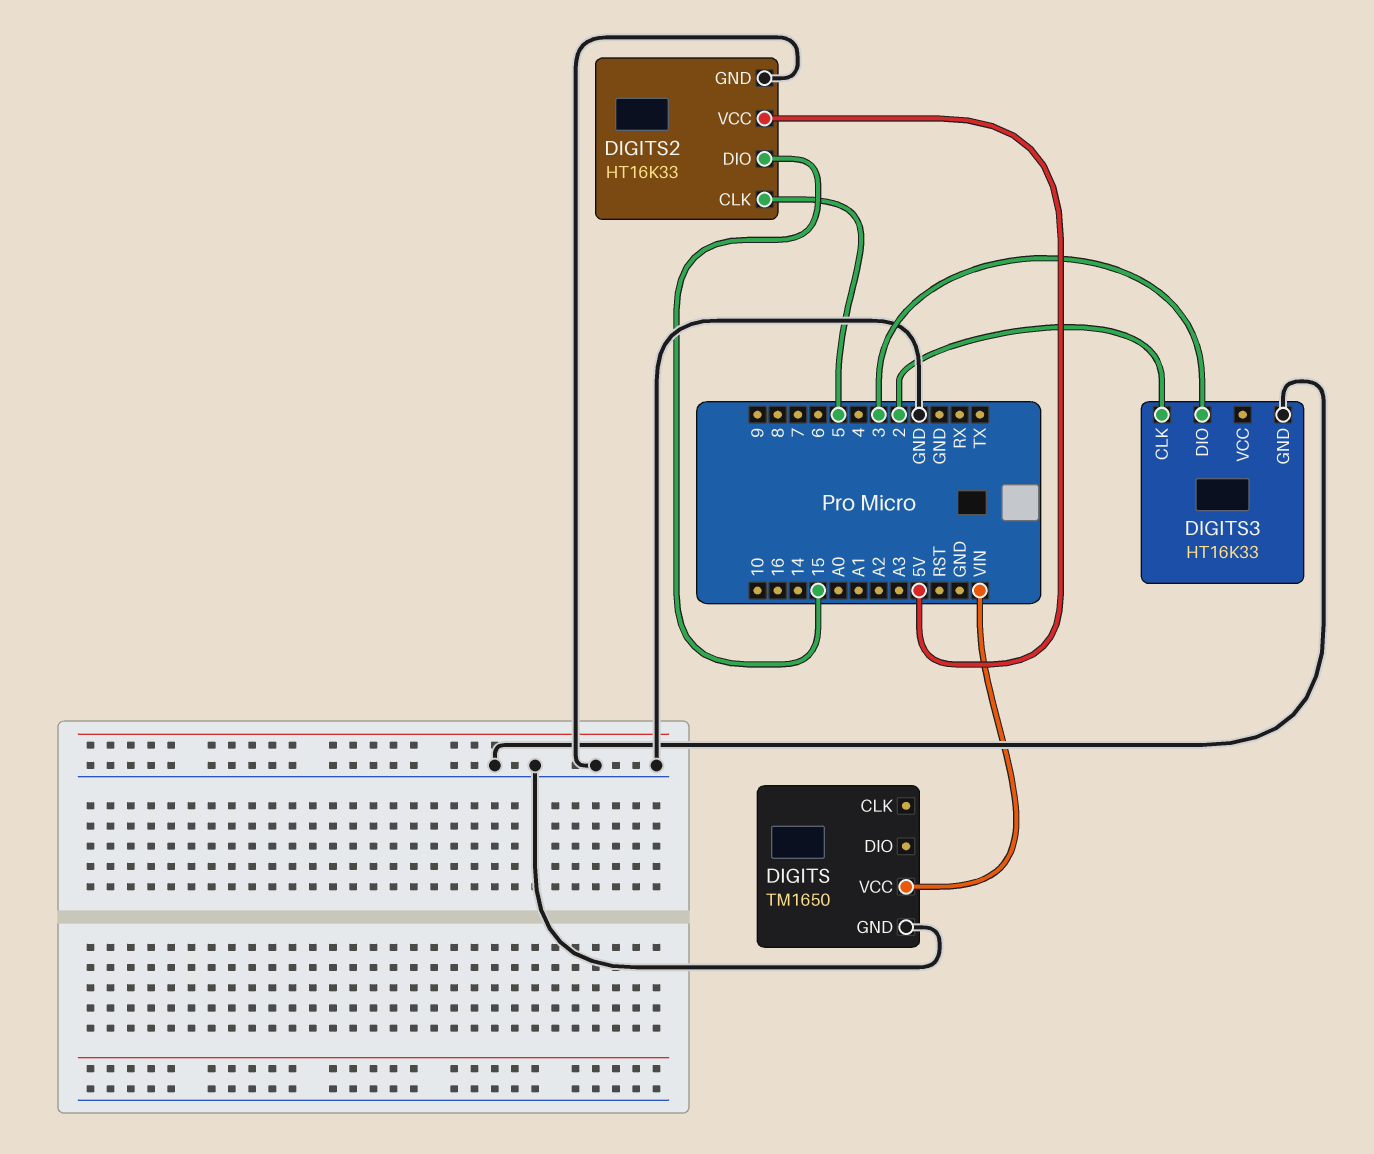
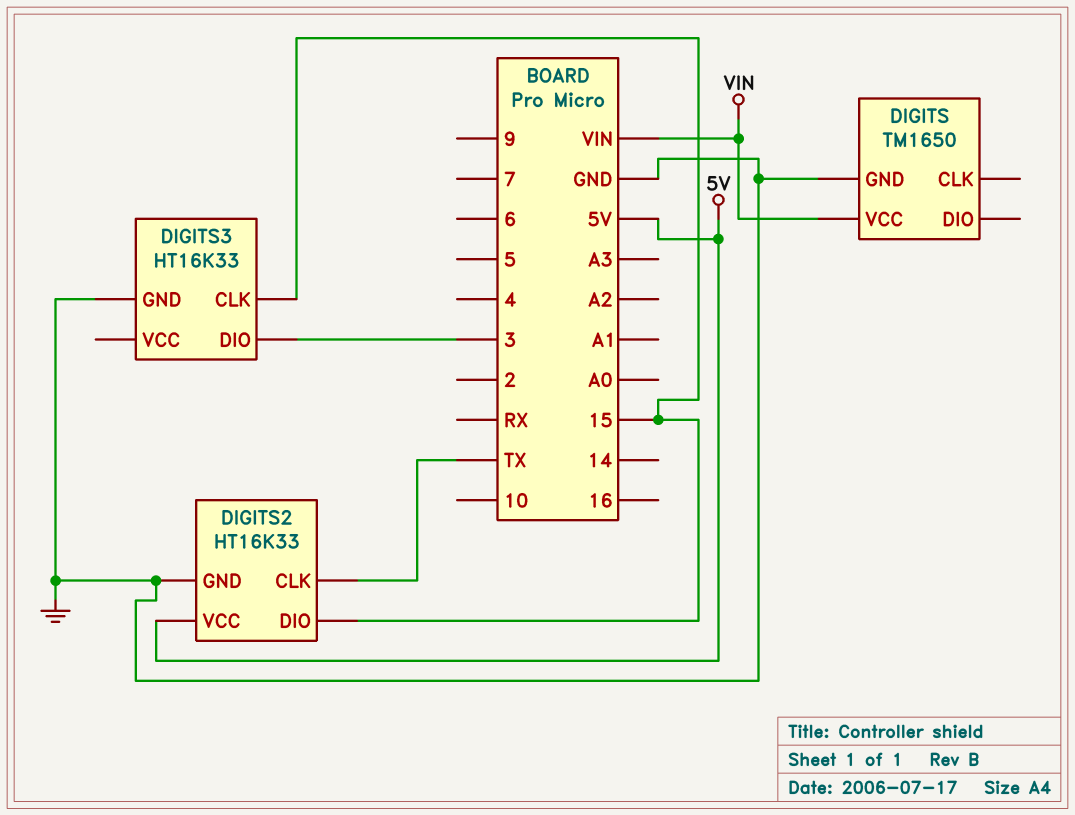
DIGITS2 pin CLK: 5 -> TX
DIGITS3 pin CLK: 2 -> 15

